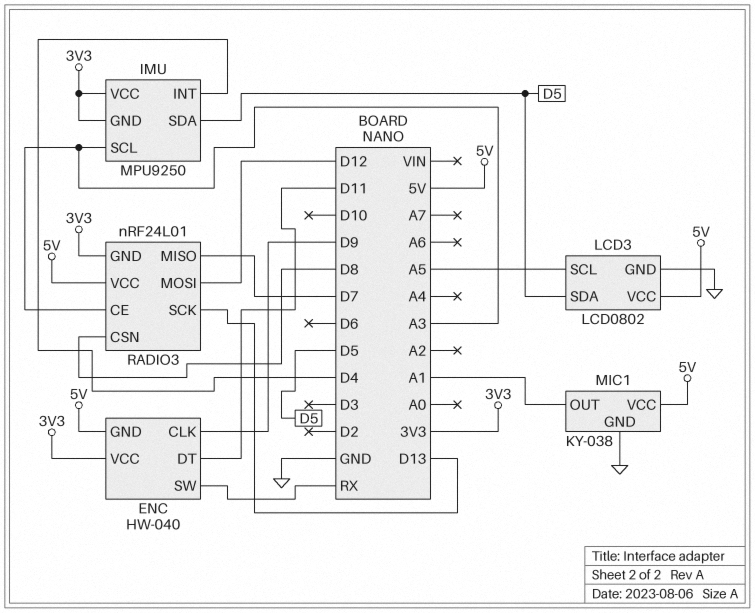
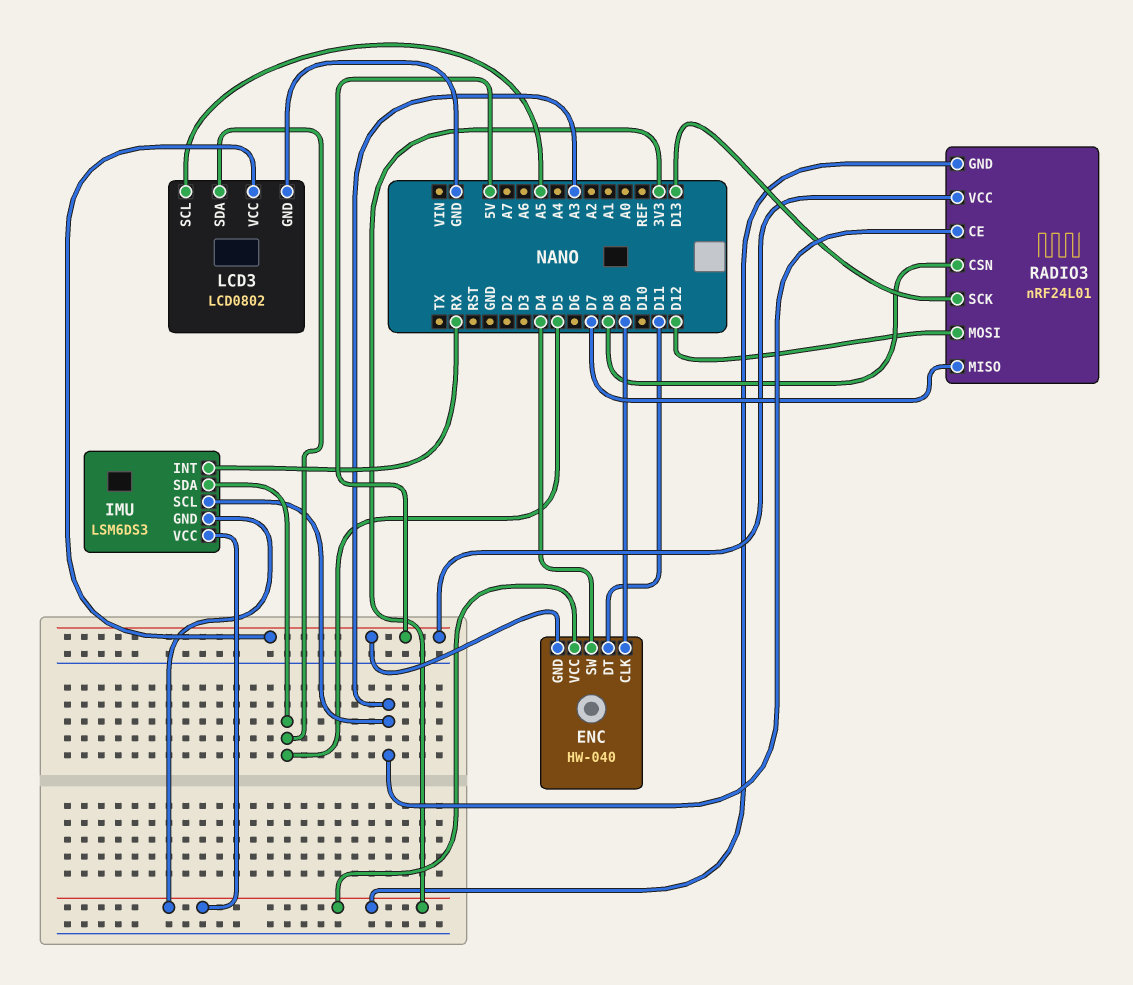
ENC pin SW: RX -> D4
IMU: MPU9250 -> LSM6DS3
IMU pin INT: D4 -> RX
MIC1: KY-038 -> none
MIC1 pin GND: GND -> none
MIC1 pin OUT: A1 -> none
MIC1 pin VCC: 5V -> none

